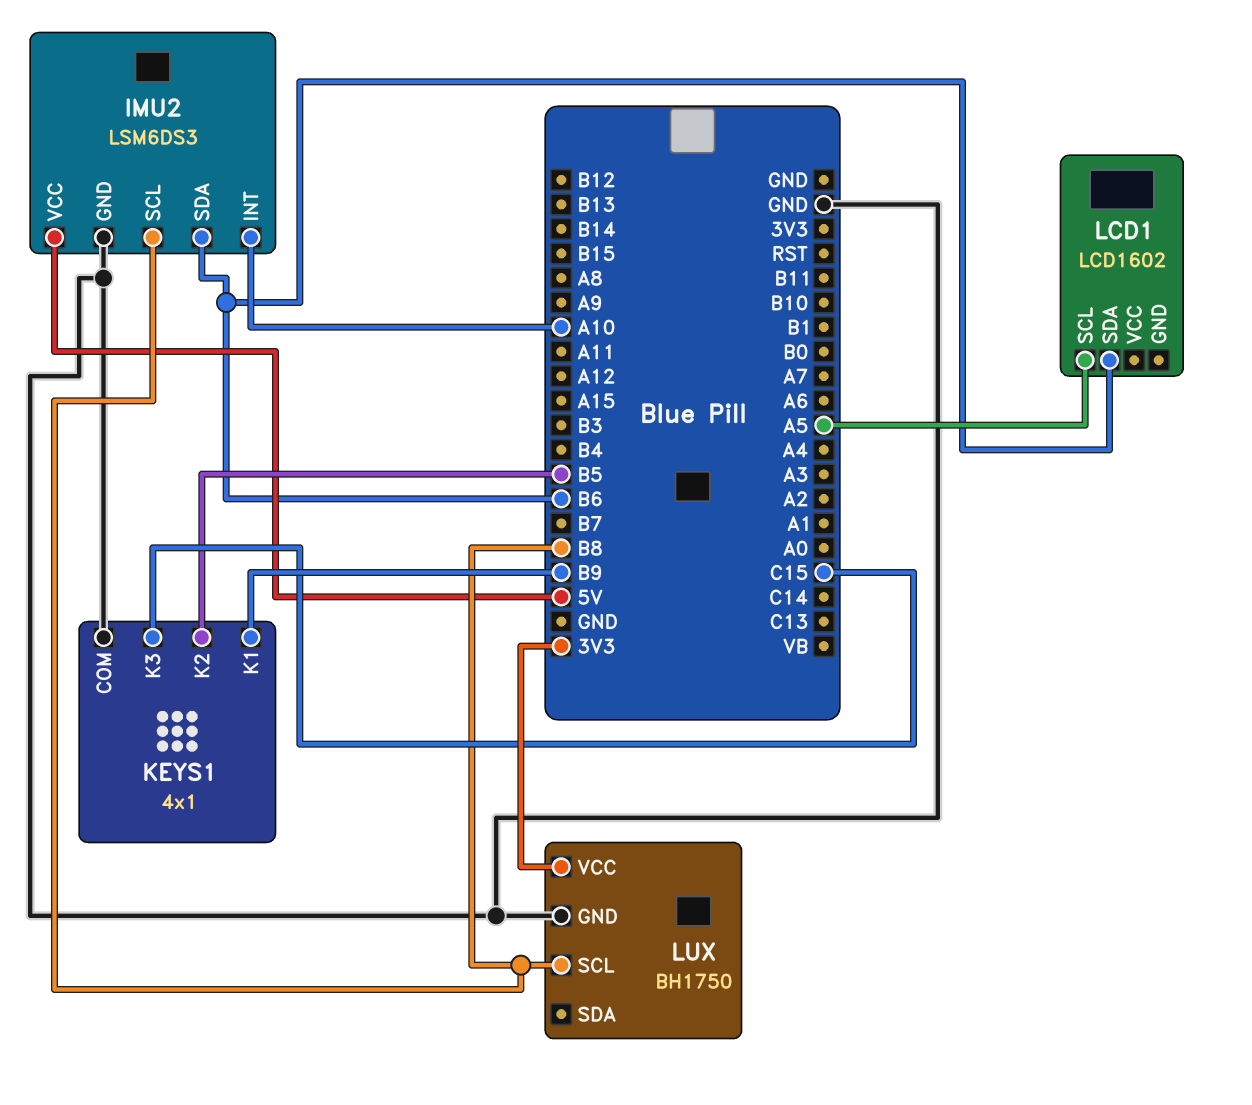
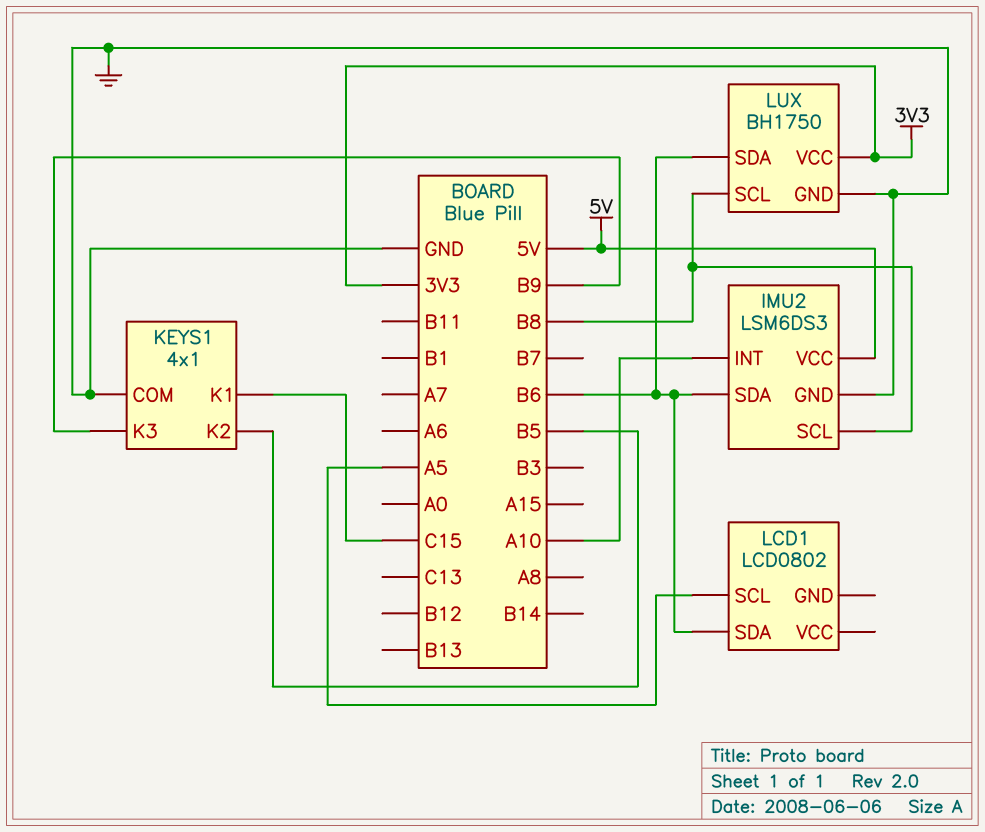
KEYS1 pin K1: B9 -> C15
KEYS1 pin K3: C15 -> B9
LCD1: LCD1602 -> LCD0802
LUX pin SDA: none -> B6

